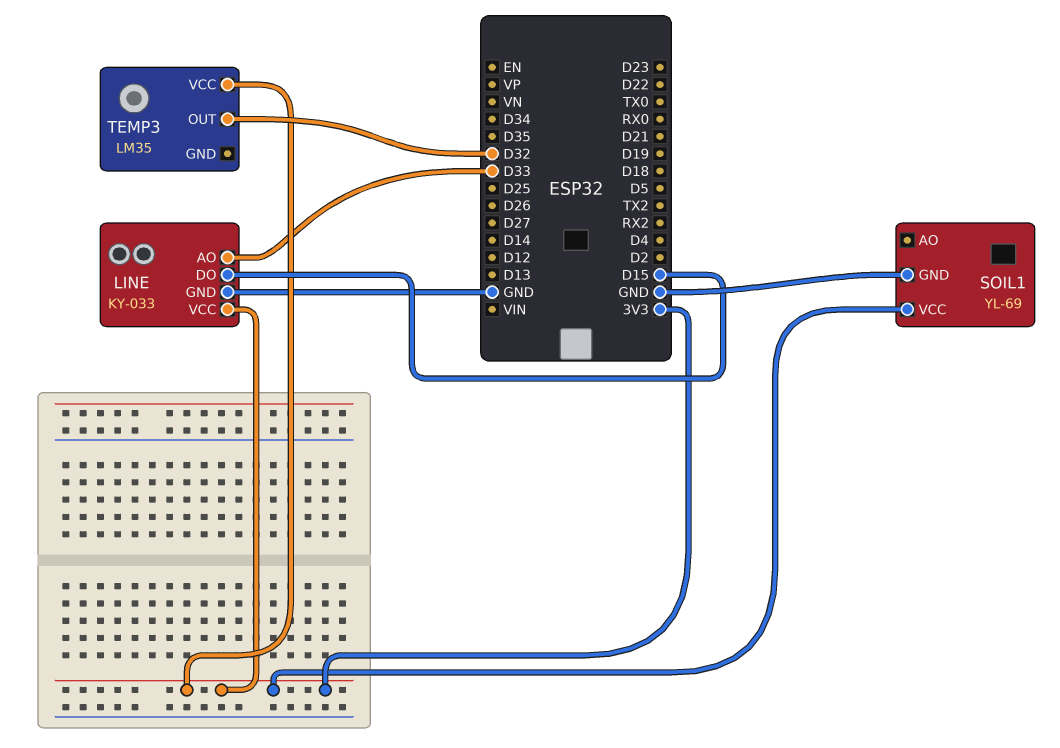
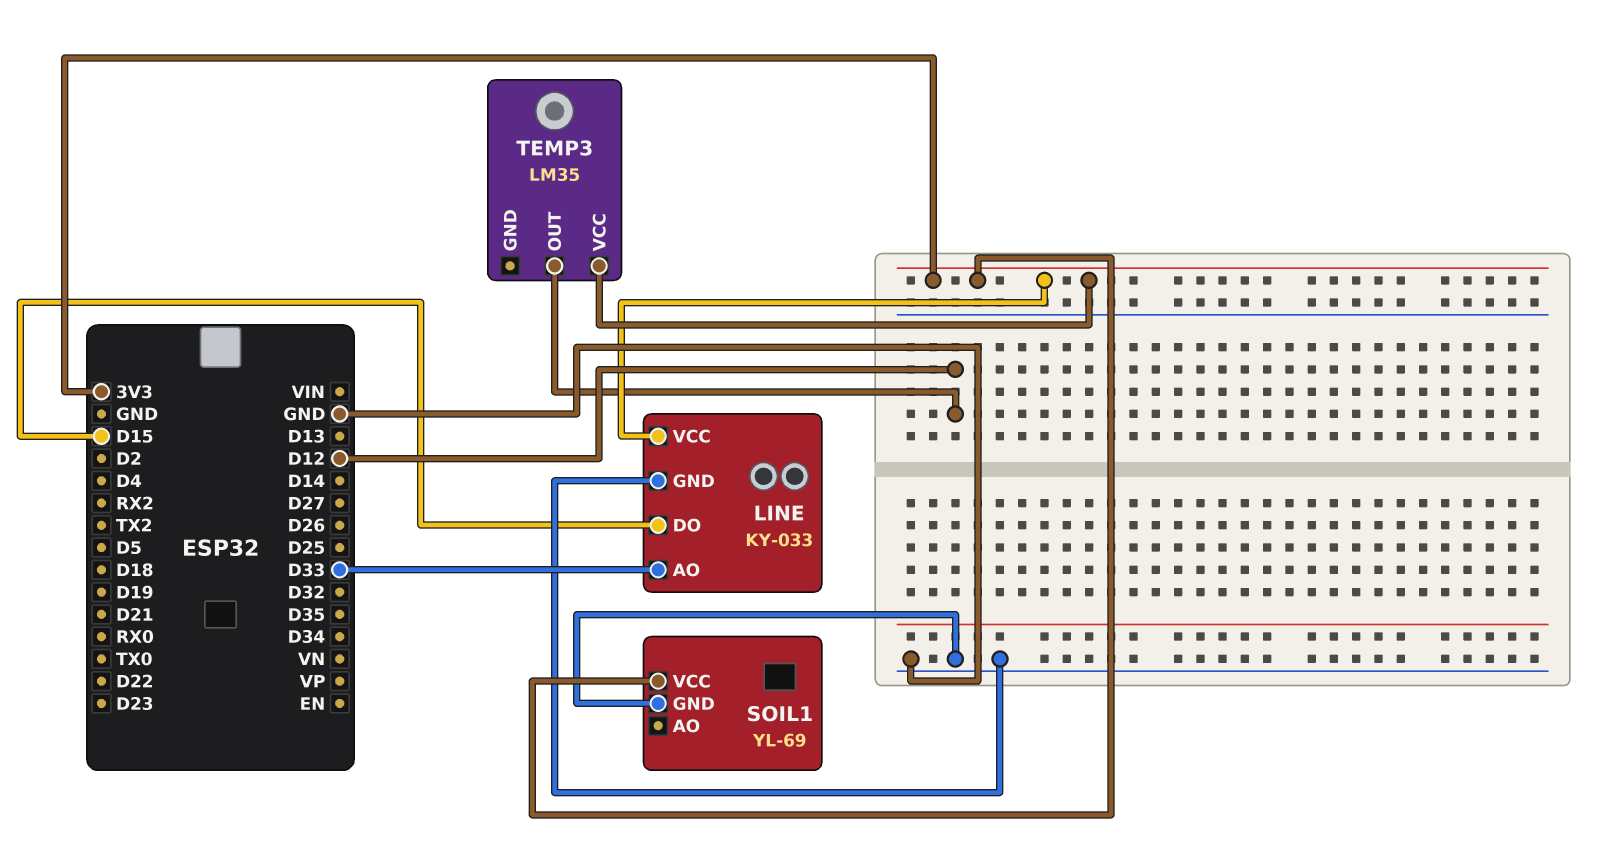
TEMP3 pin OUT: D32 -> D12

